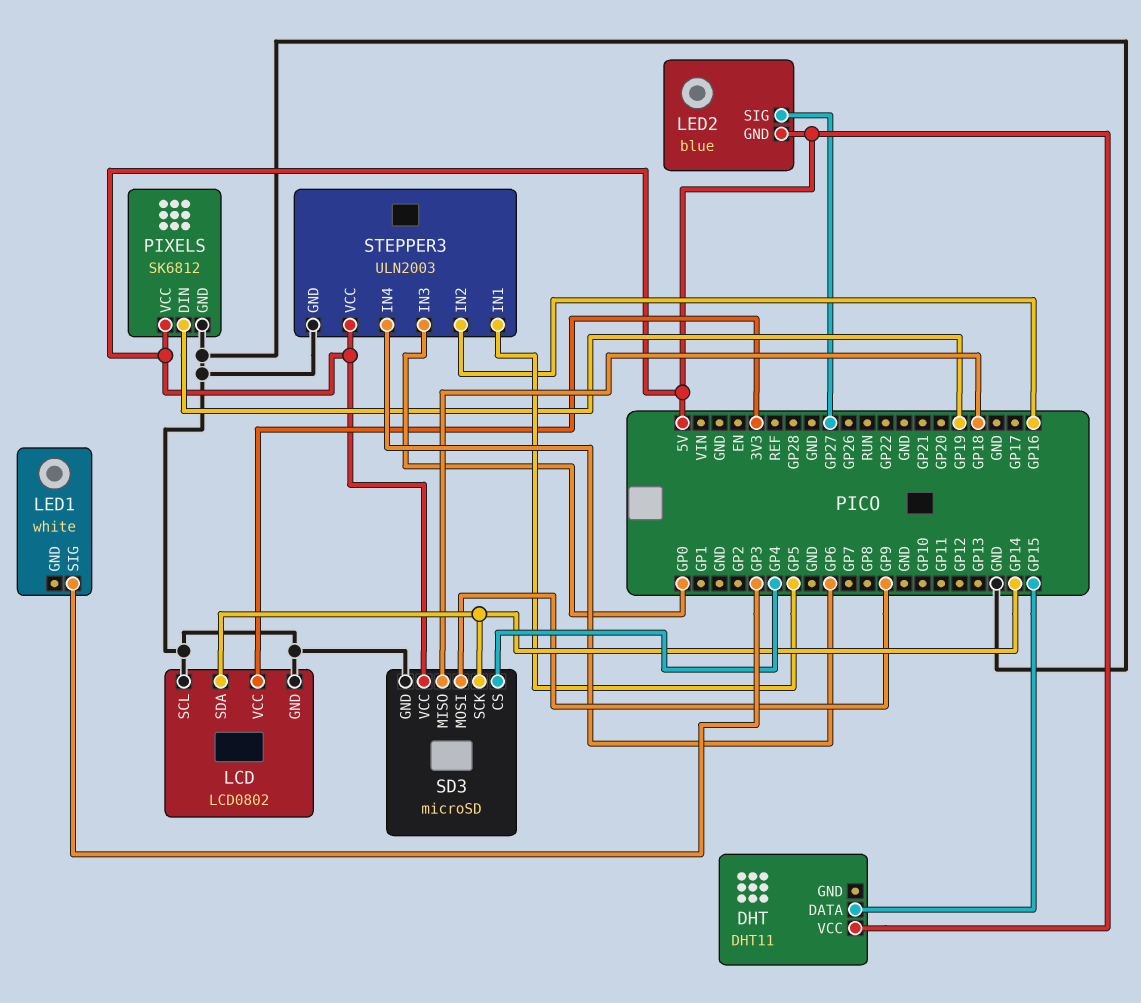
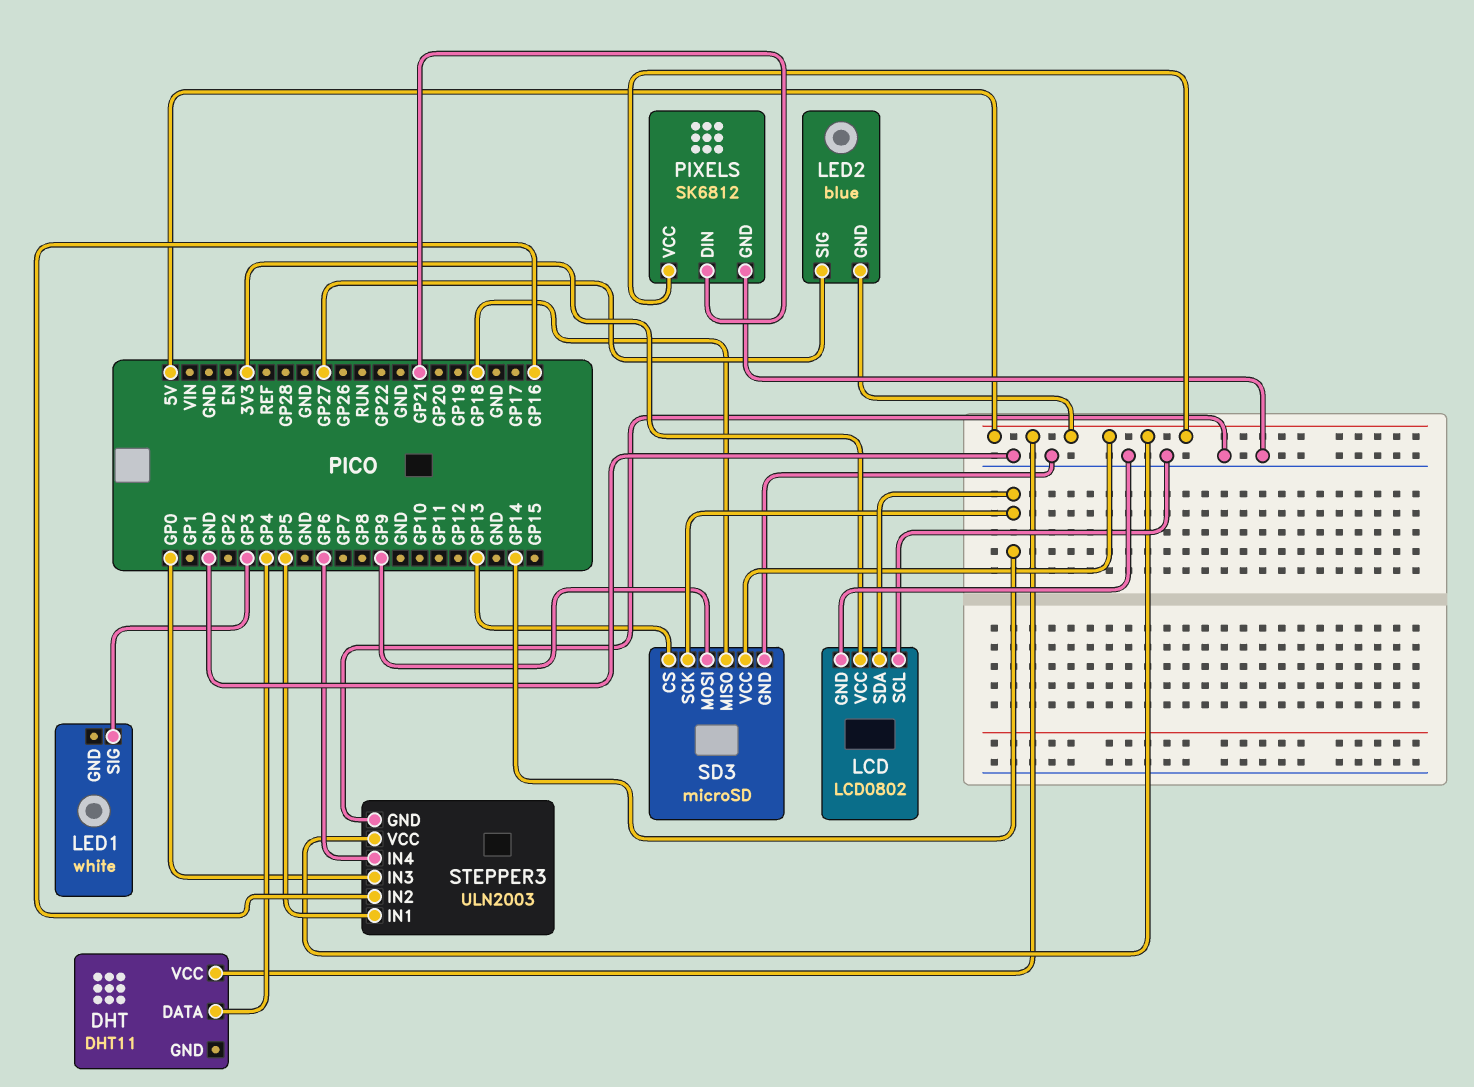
DHT pin DATA: GP15 -> GP4
PIXELS pin DIN: GP19 -> GP21
SD3 pin CS: GP4 -> GP13

